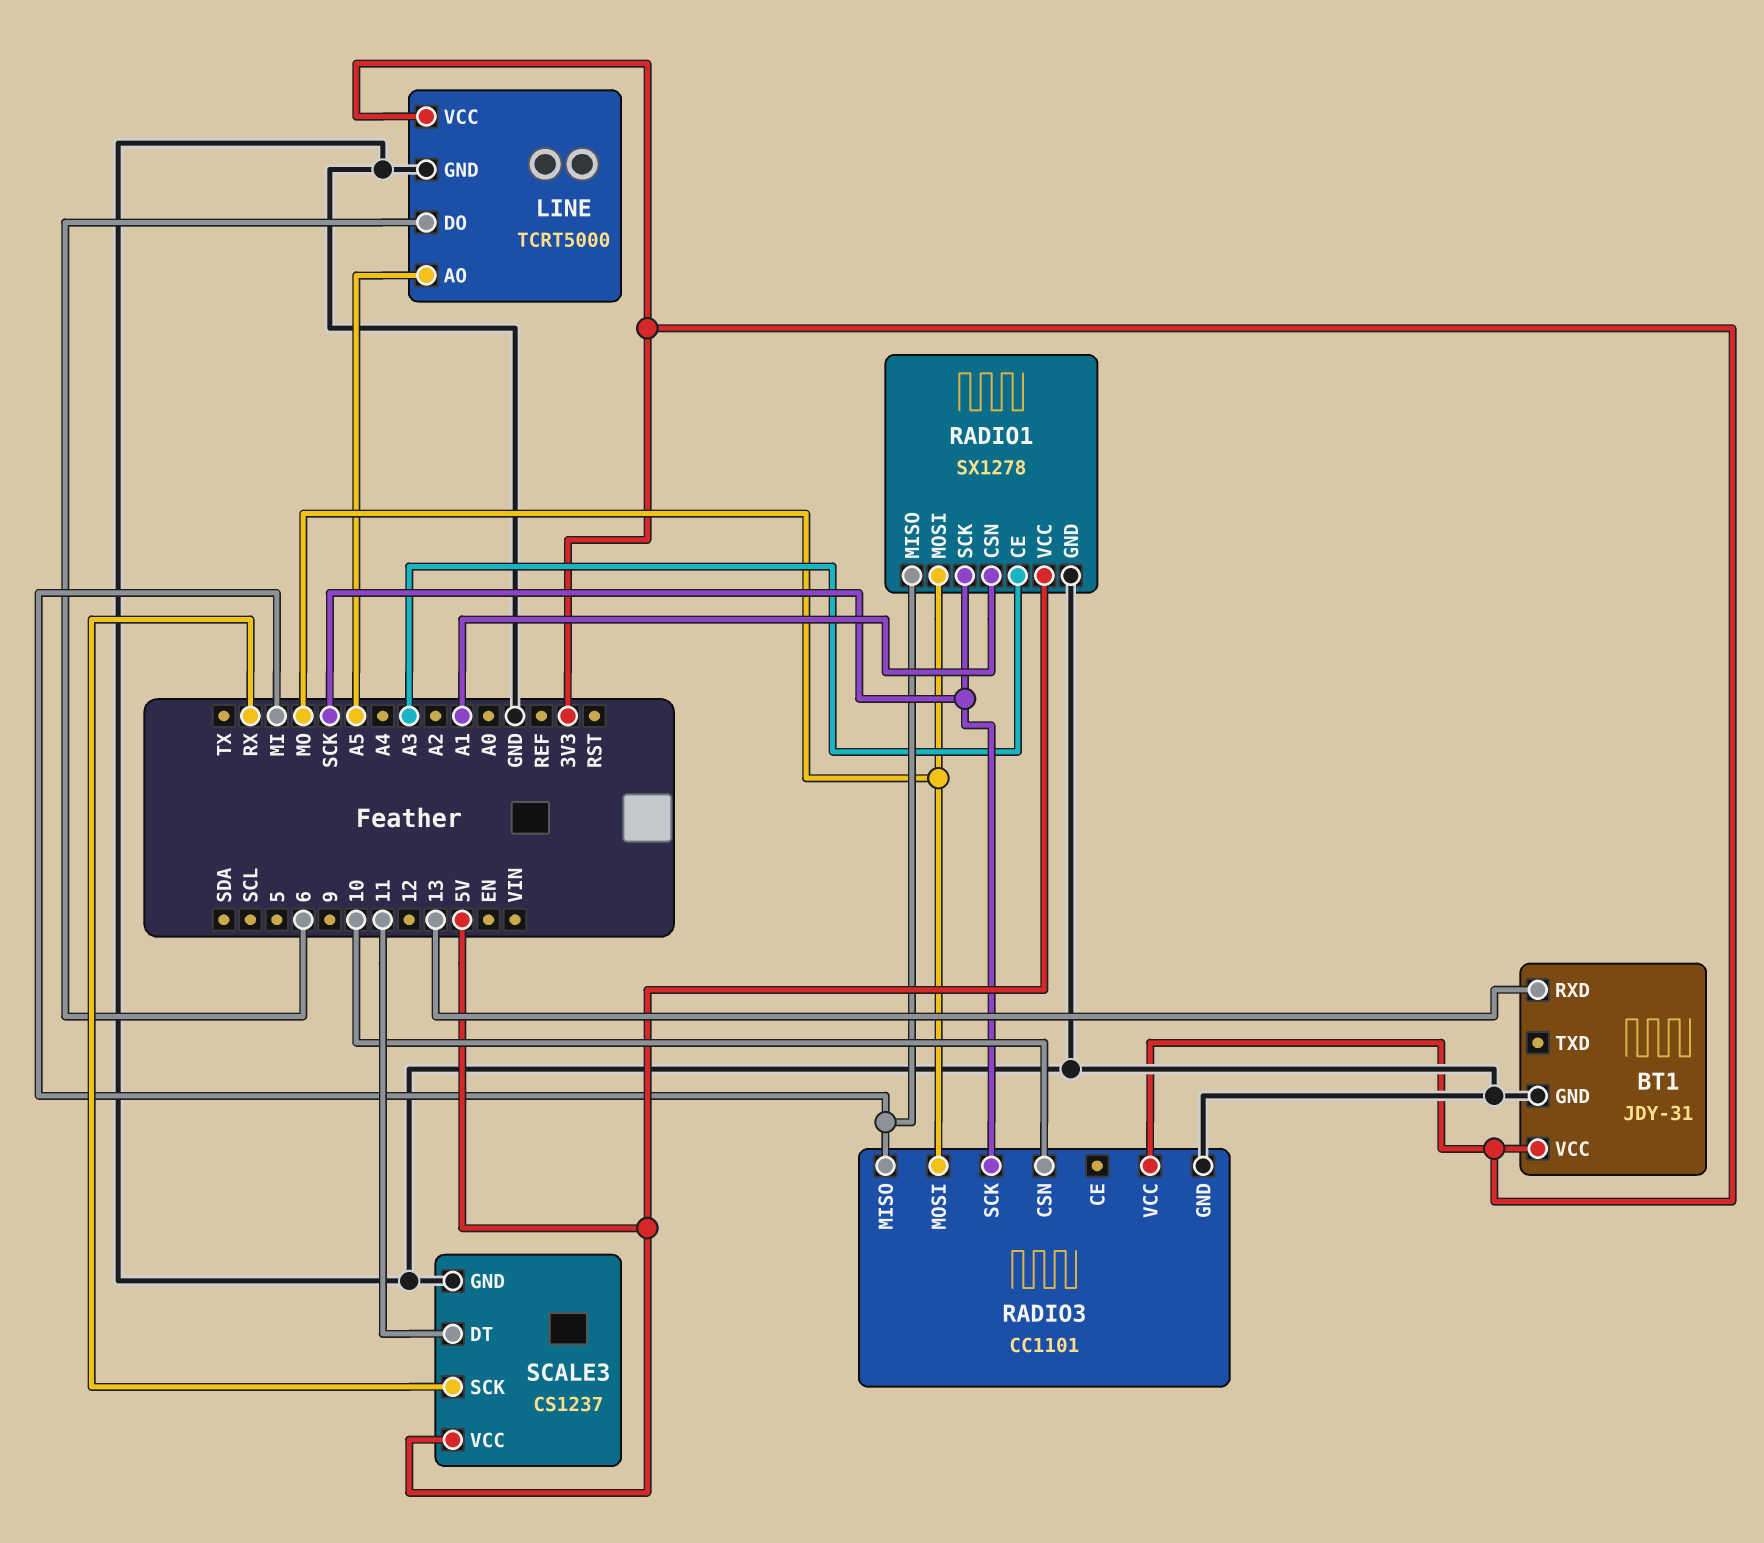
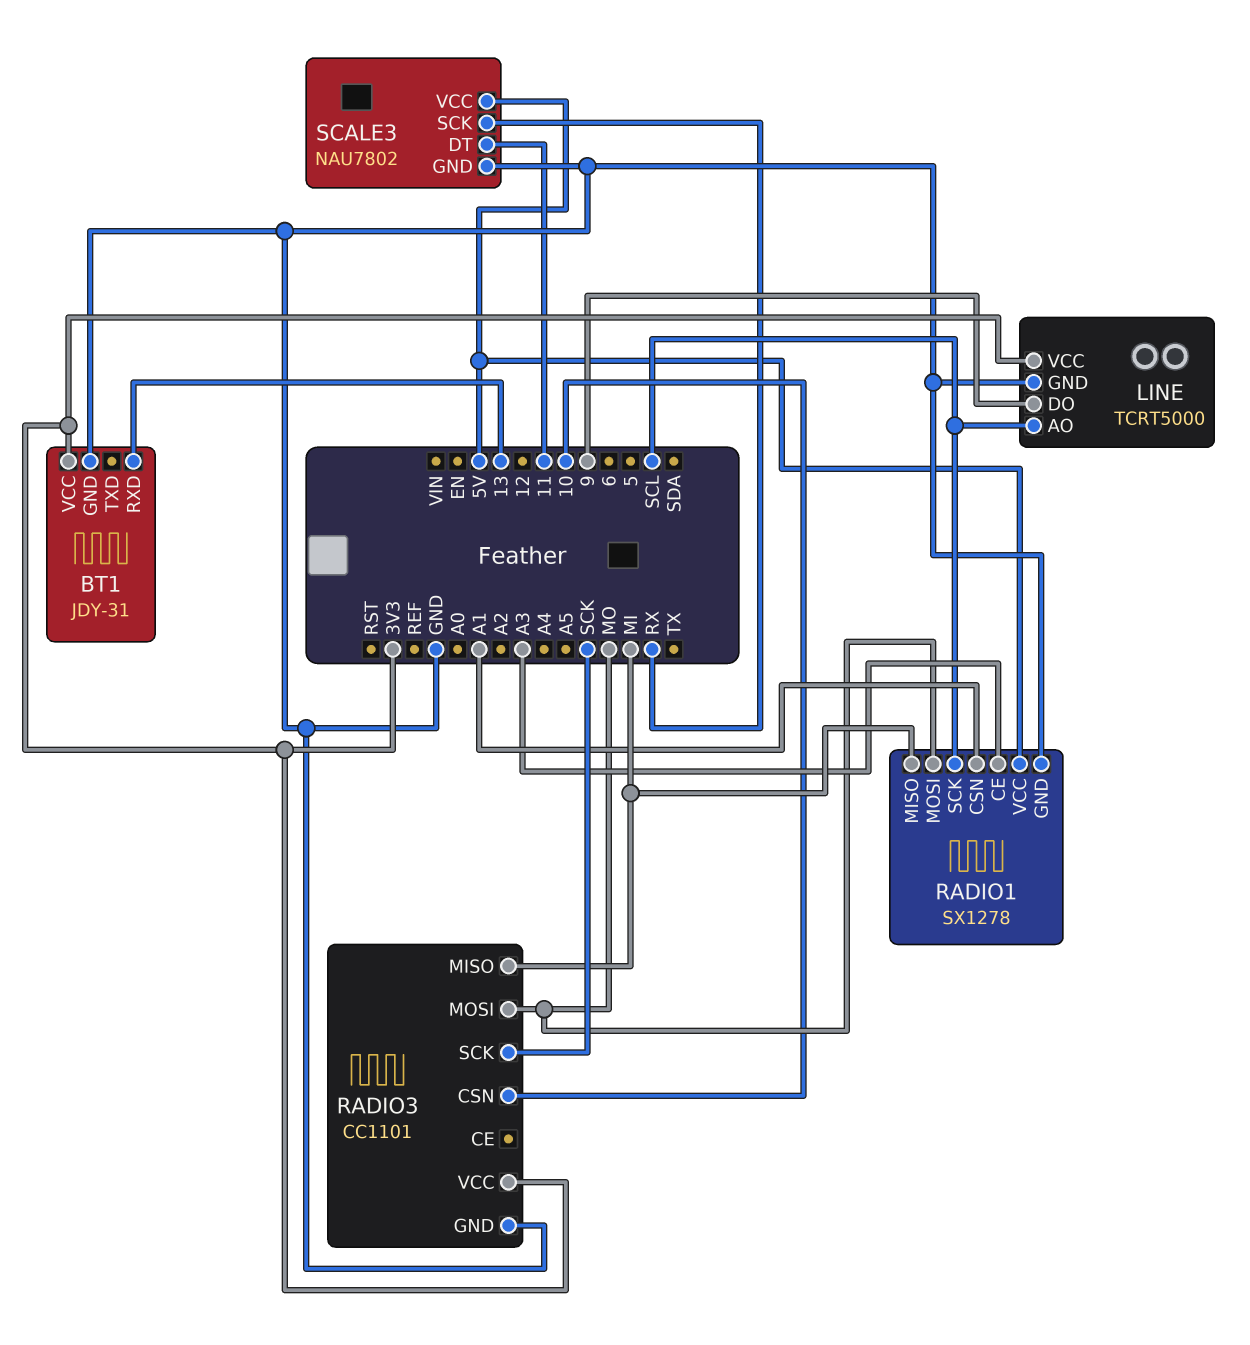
LINE pin AO: A5 -> SCL
LINE pin DO: 6 -> 9
RADIO1 pin SCK: SCK -> SCL
SCALE3: CS1237 -> NAU7802

